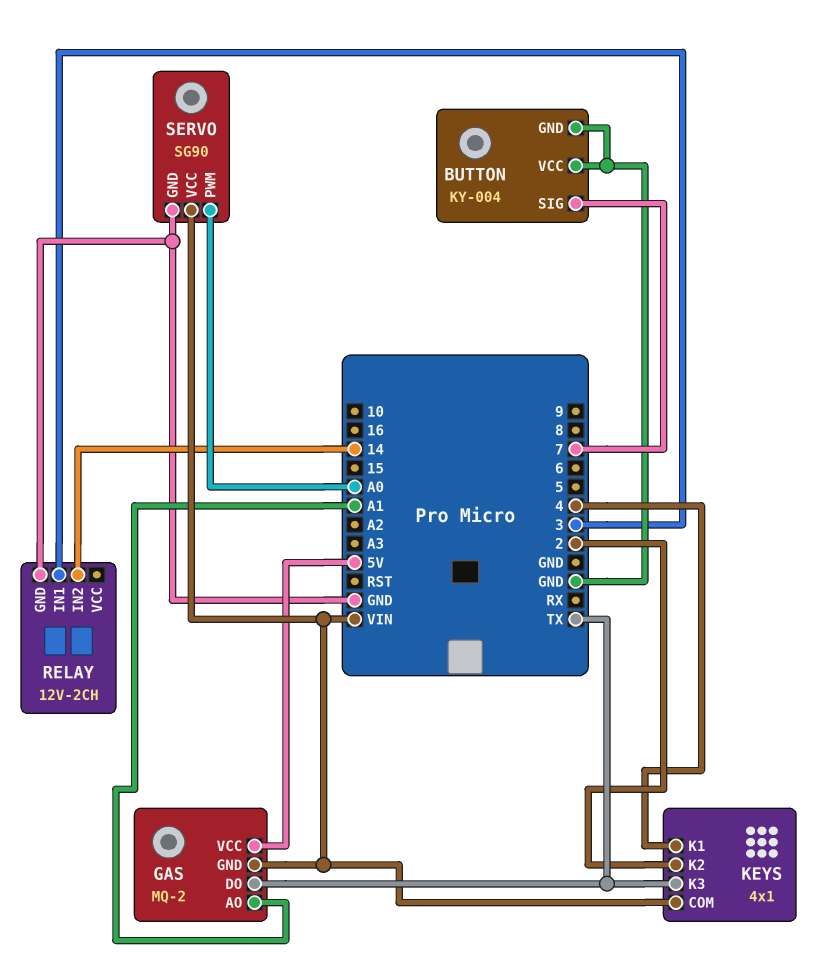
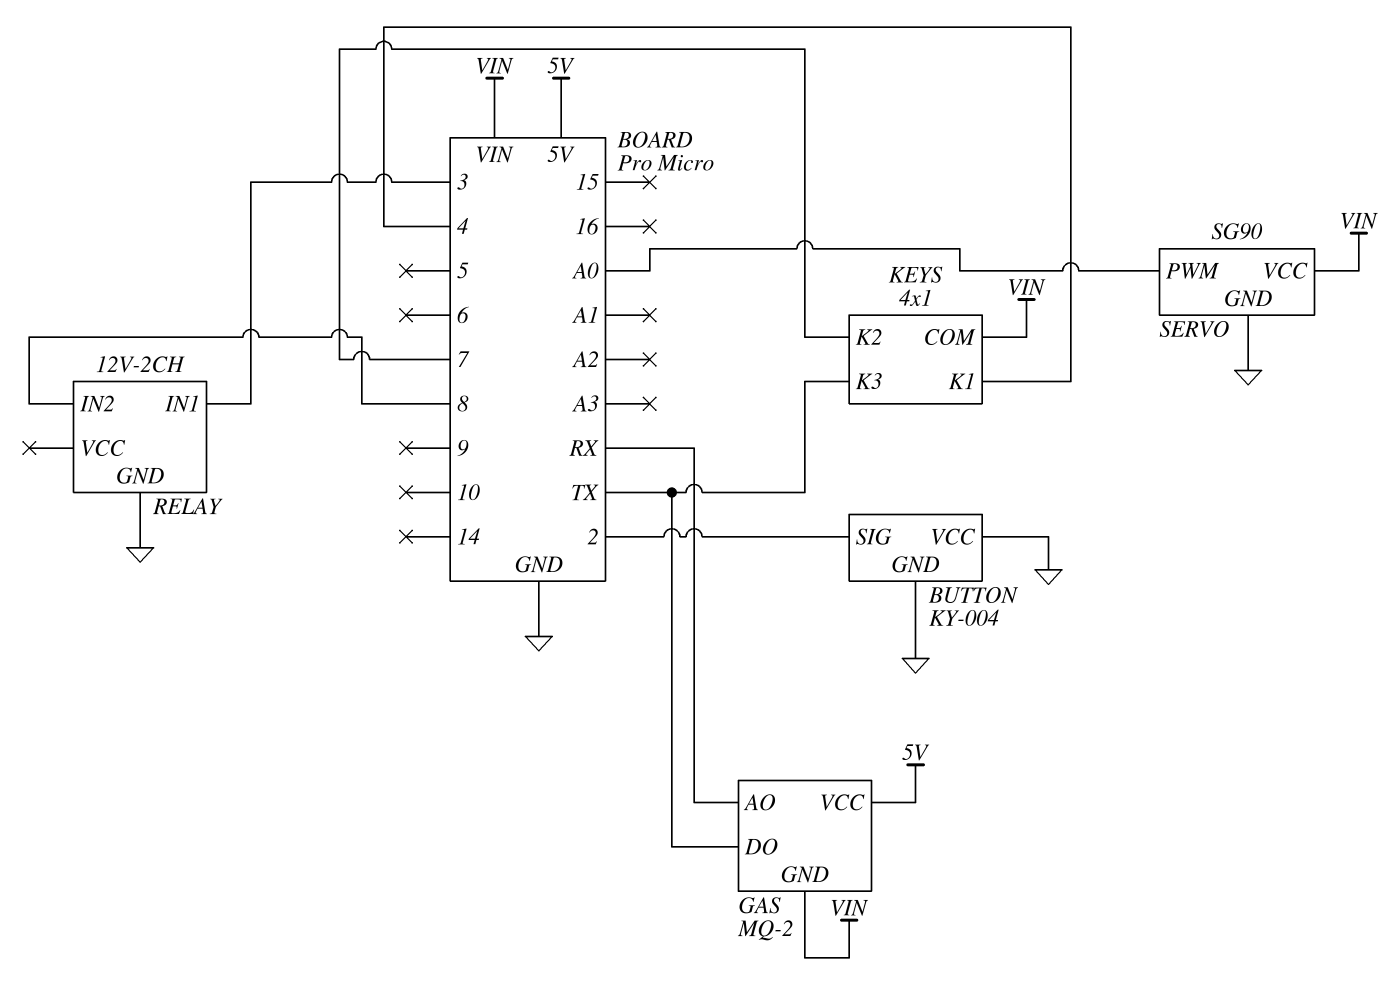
BUTTON pin SIG: 7 -> 2
GAS pin AO: A1 -> RX
KEYS pin K2: 2 -> 7
RELAY pin IN2: 14 -> 8

